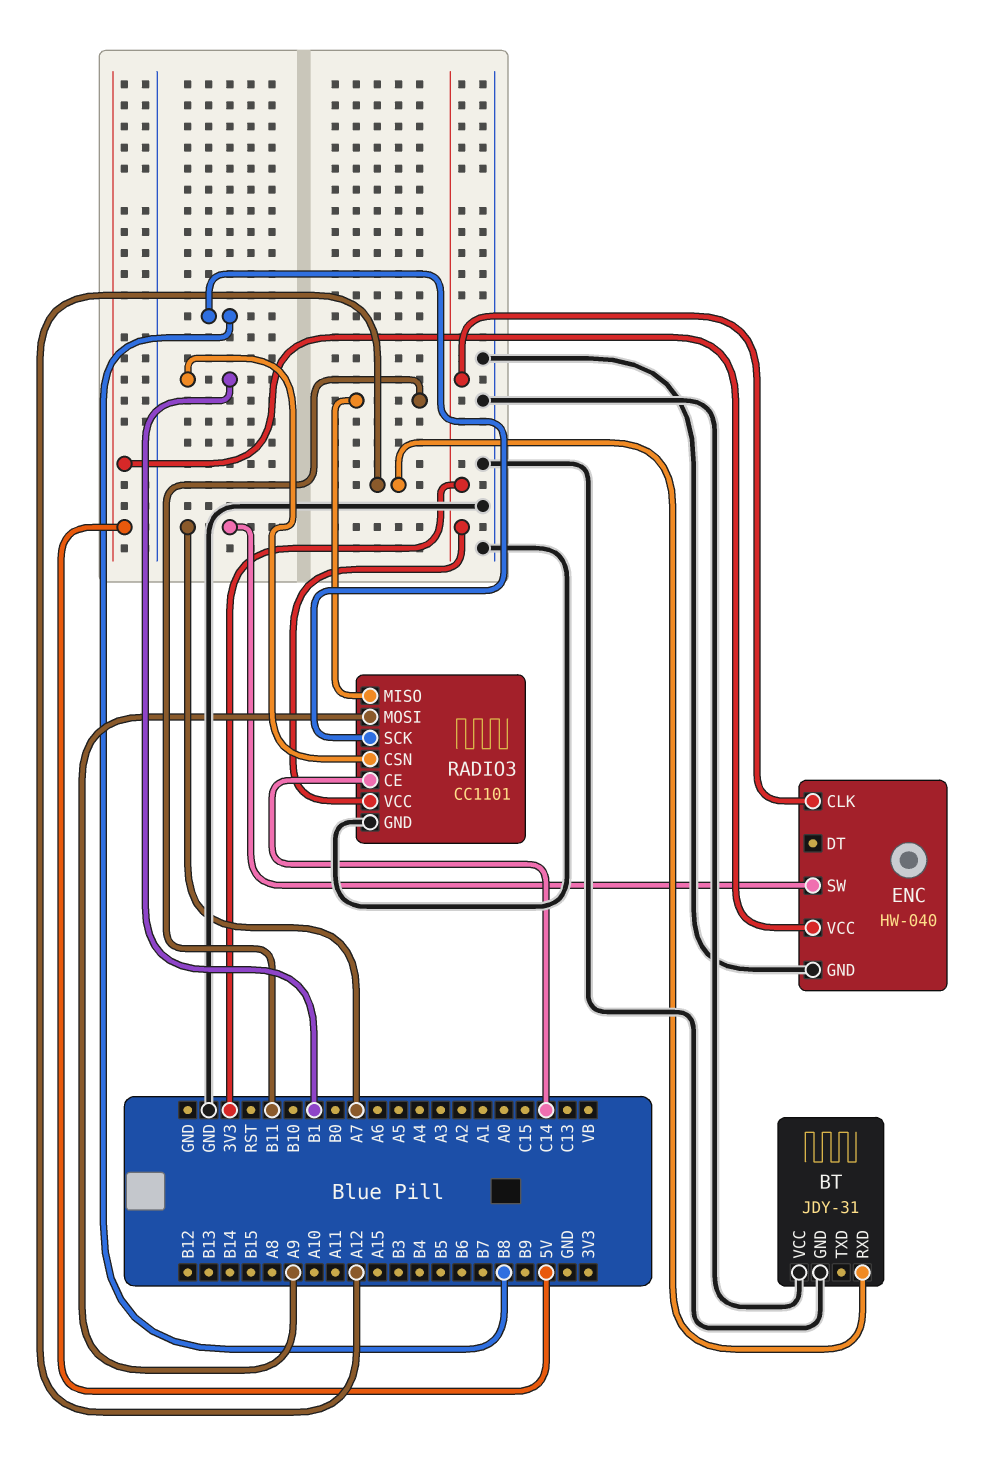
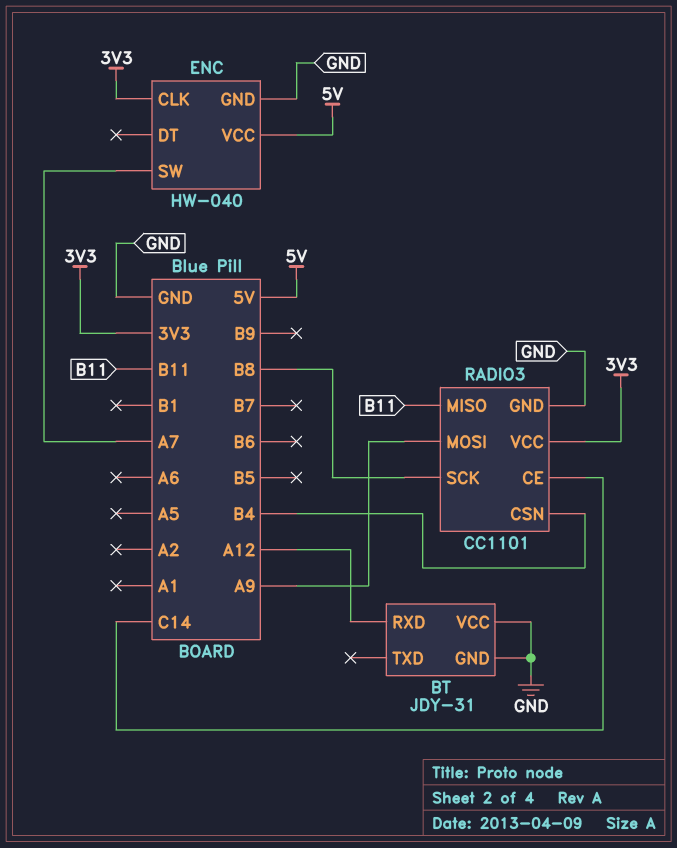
RADIO3 pin CSN: B1 -> B4

